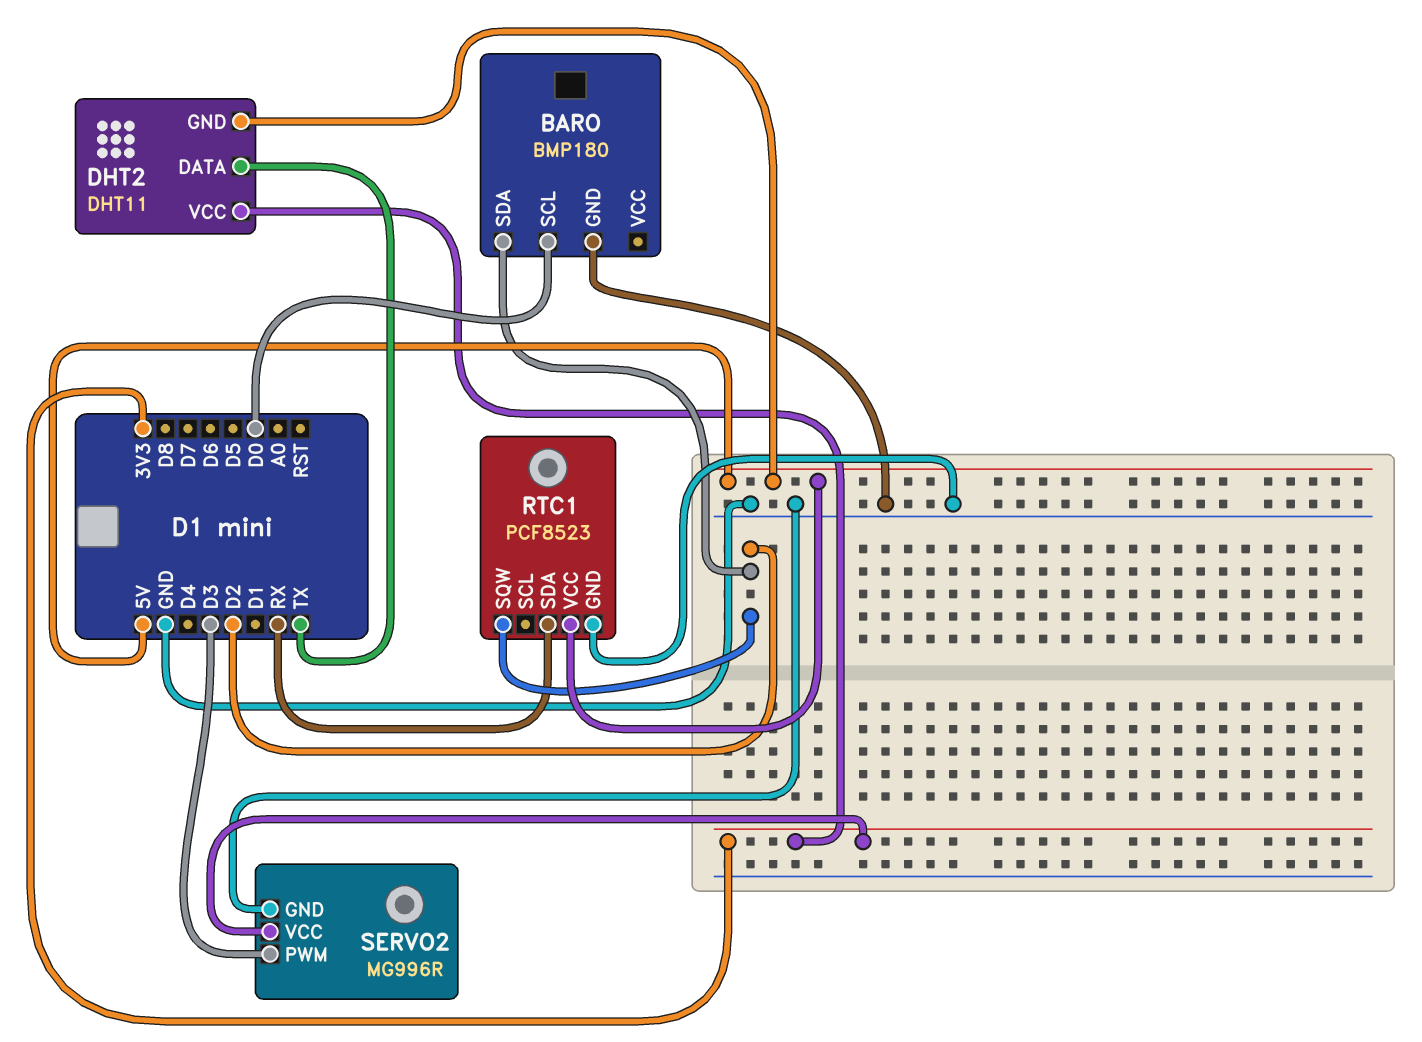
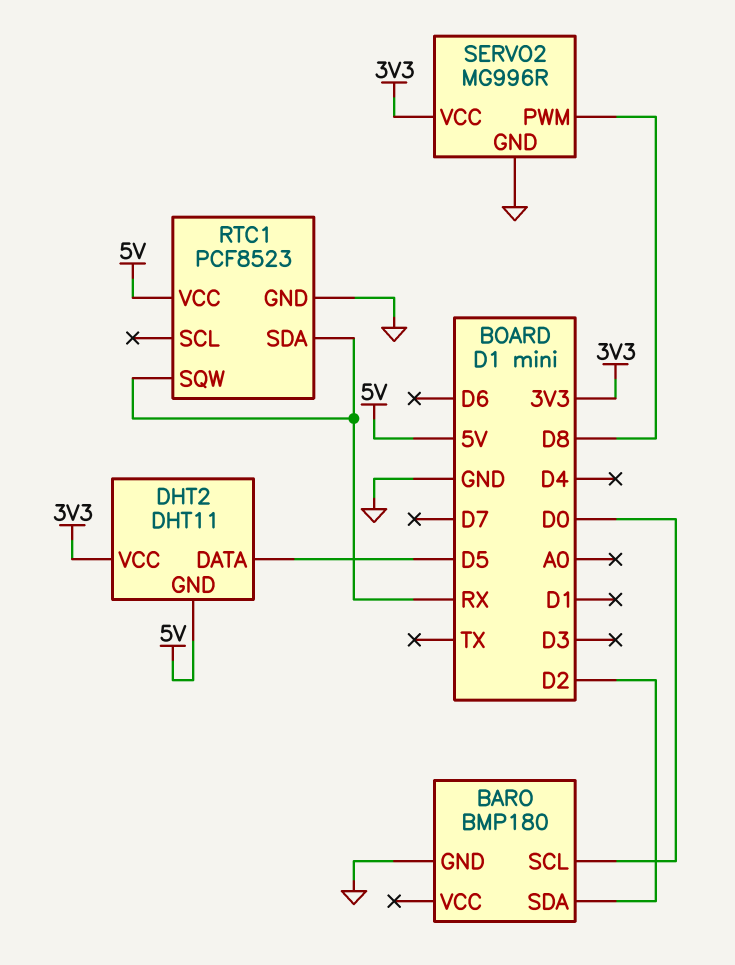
DHT2 pin DATA: TX -> D5
RTC1 pin SQW: D2 -> RX
SERVO2 pin PWM: D3 -> D8

